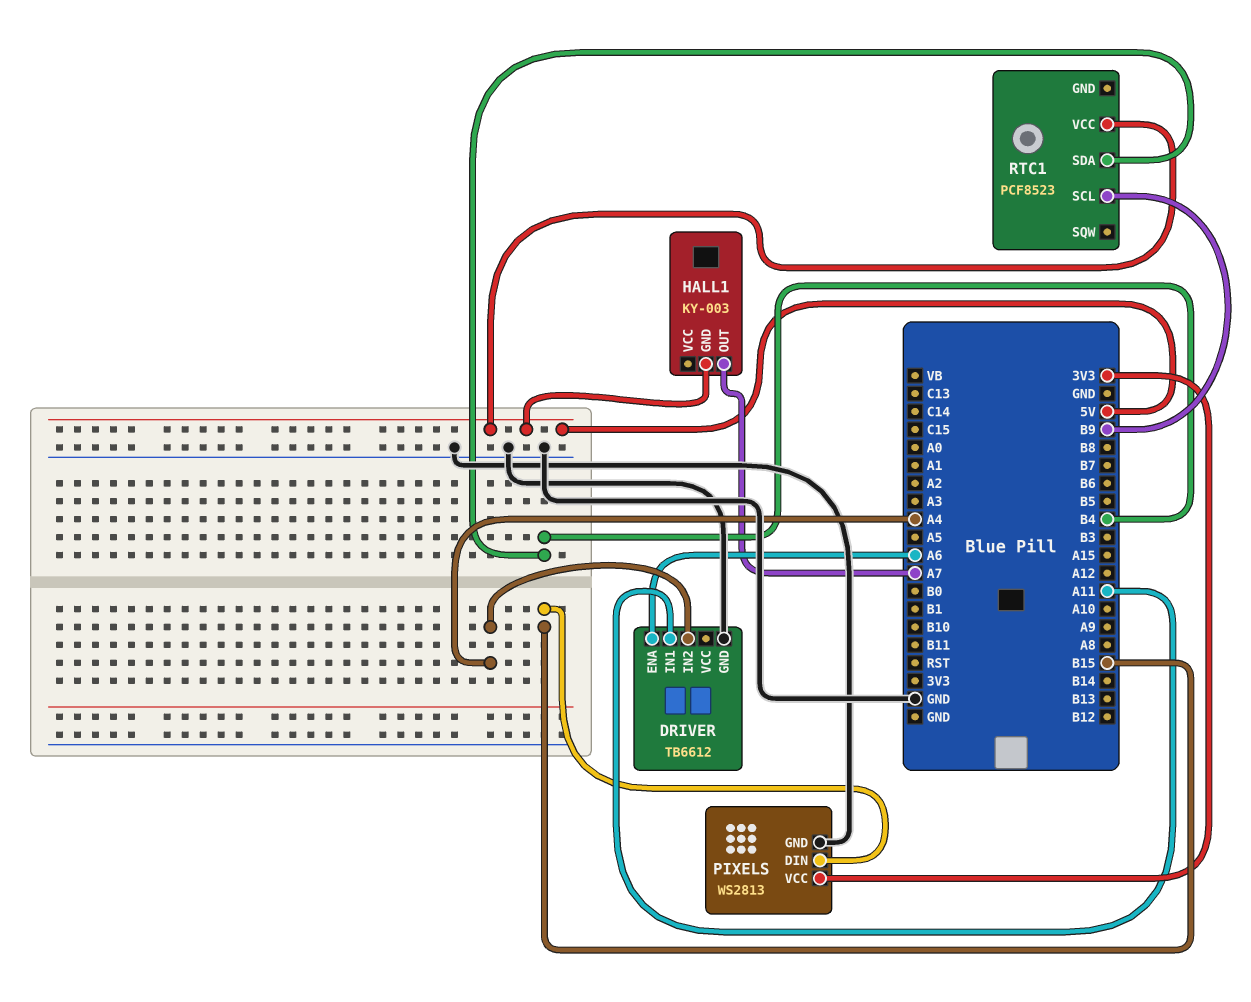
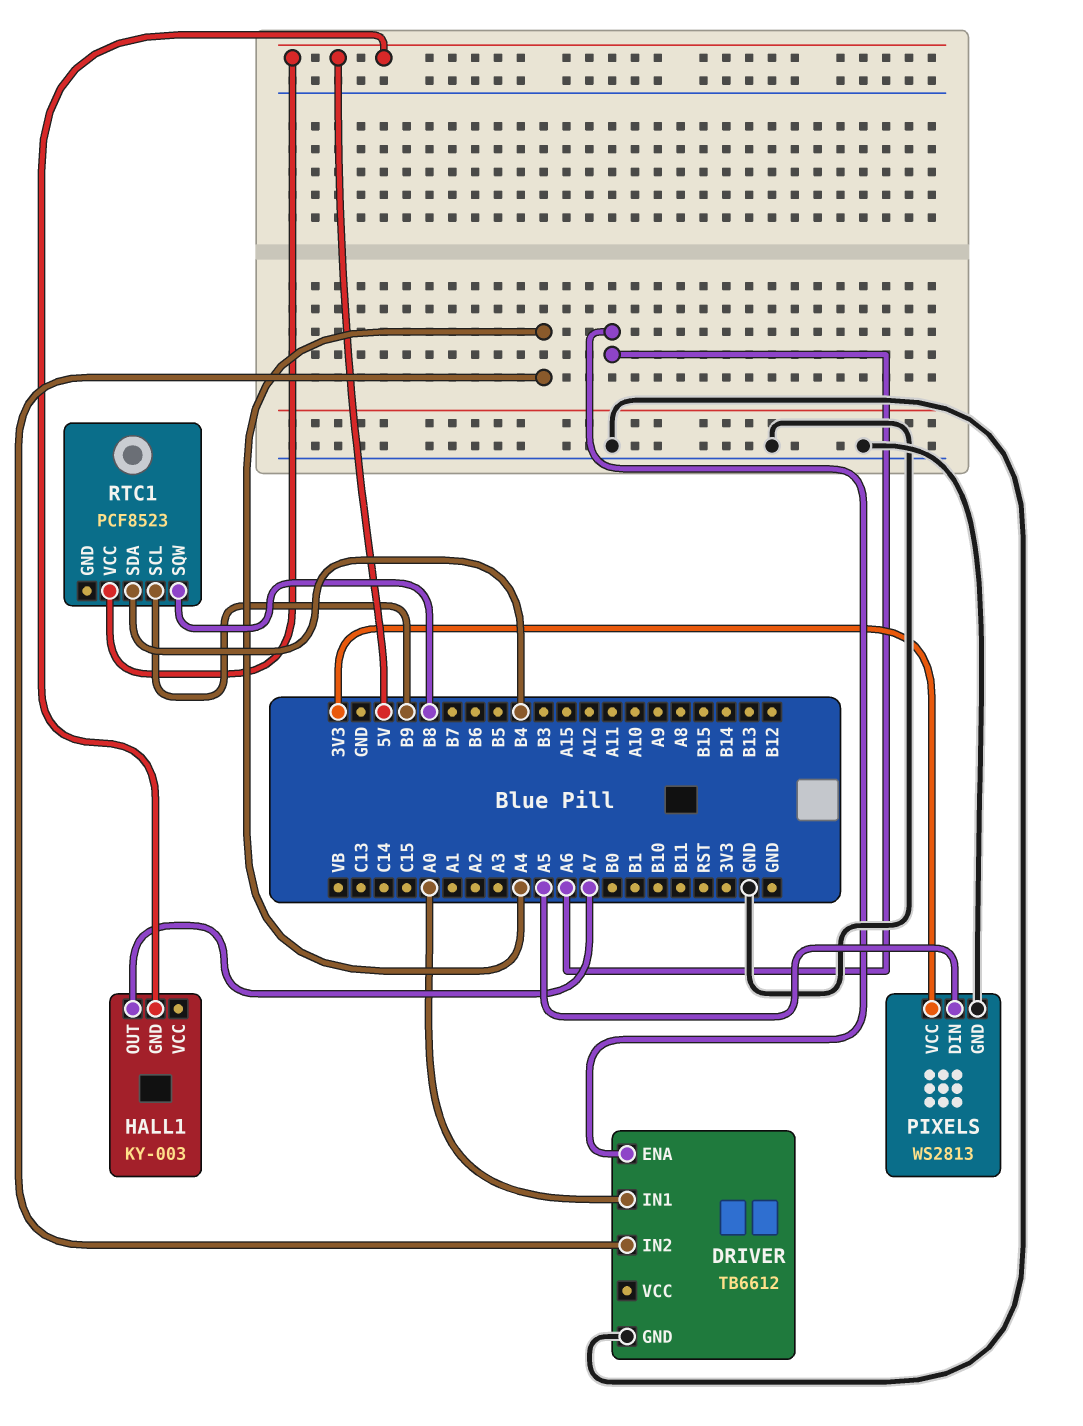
DRIVER pin IN1: A11 -> A0
PIXELS pin DIN: B15 -> A5
RTC1 pin SQW: none -> B8

